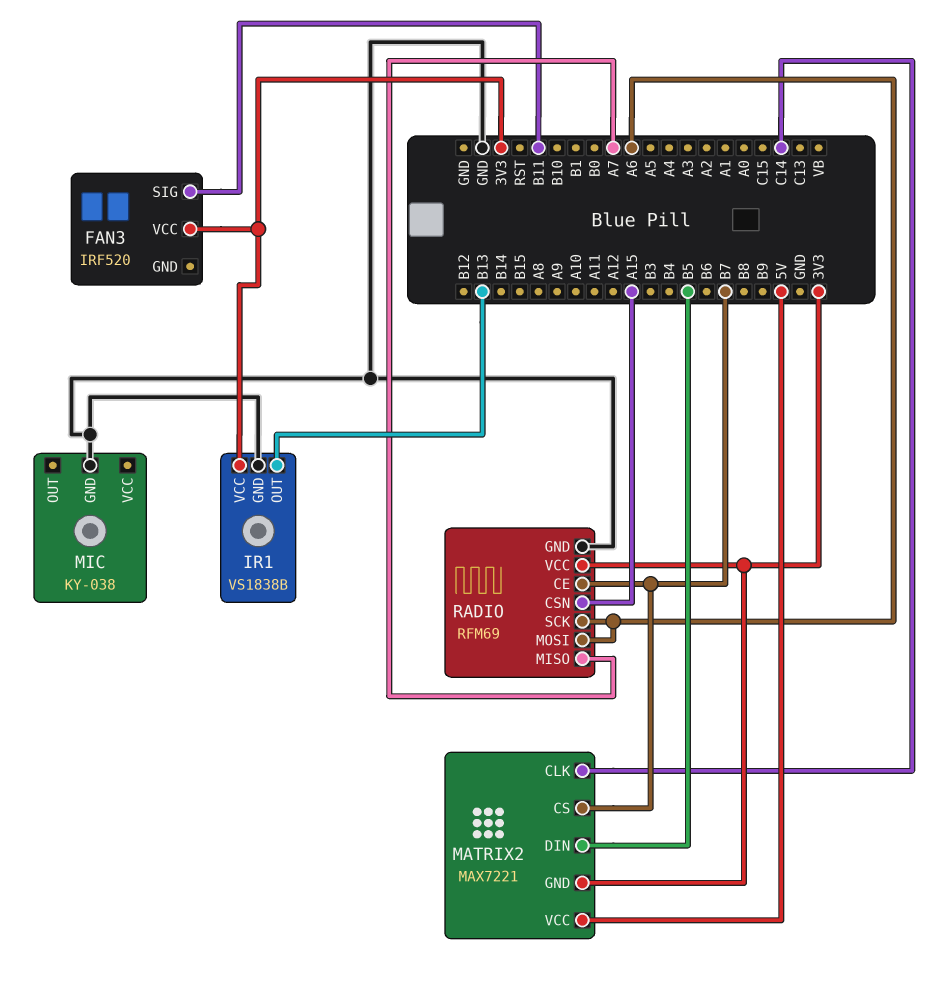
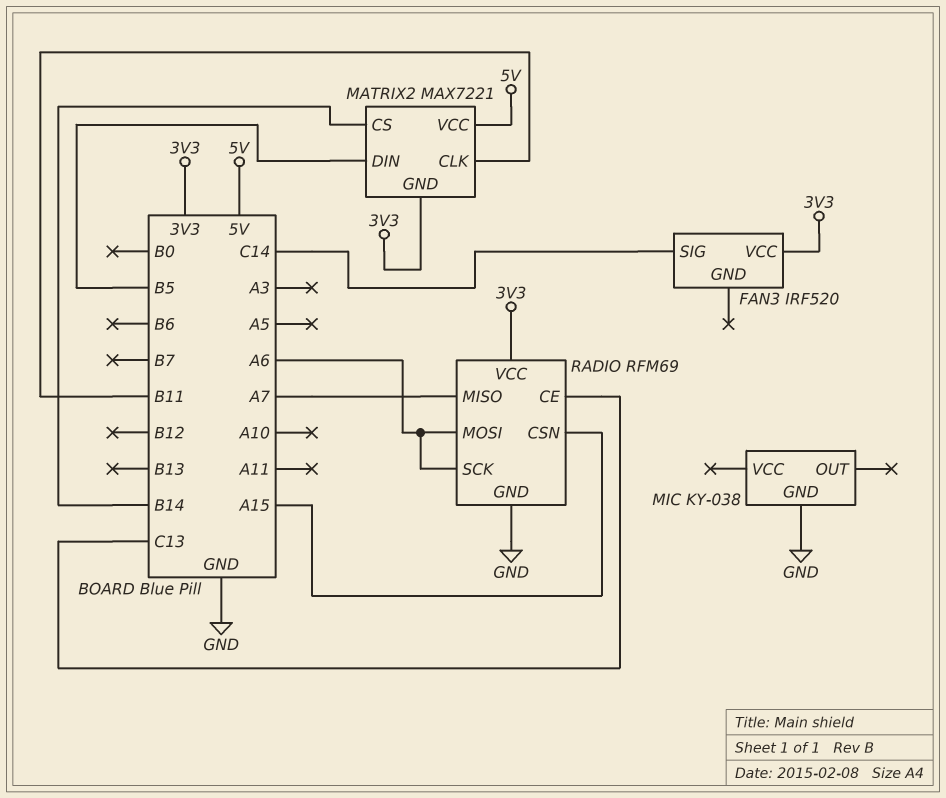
FAN3 pin SIG: B11 -> C14
IR1: VS1838B -> none
IR1 pin GND: GND -> none
IR1 pin OUT: B13 -> none
IR1 pin VCC: 3V3 -> none
MATRIX2 pin CLK: C14 -> B11
MATRIX2 pin CS: B7 -> B14
RADIO pin CE: B7 -> C13

